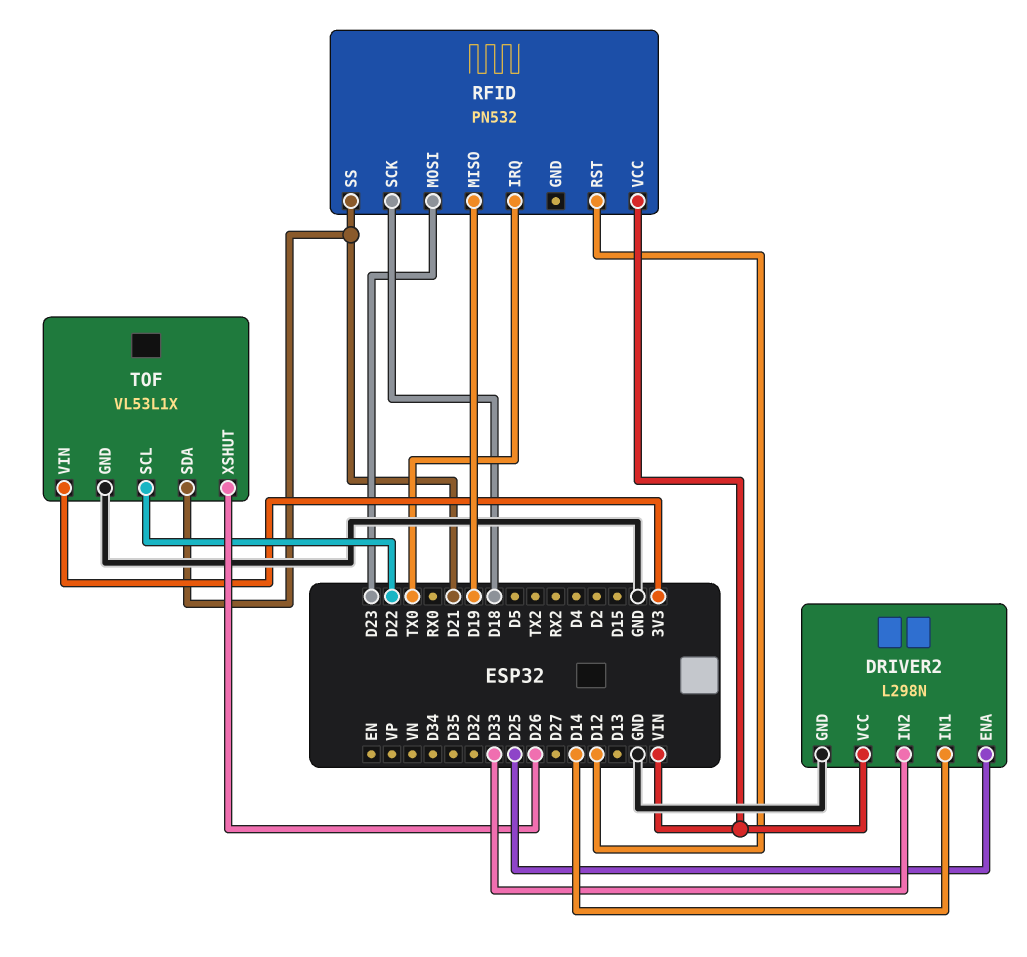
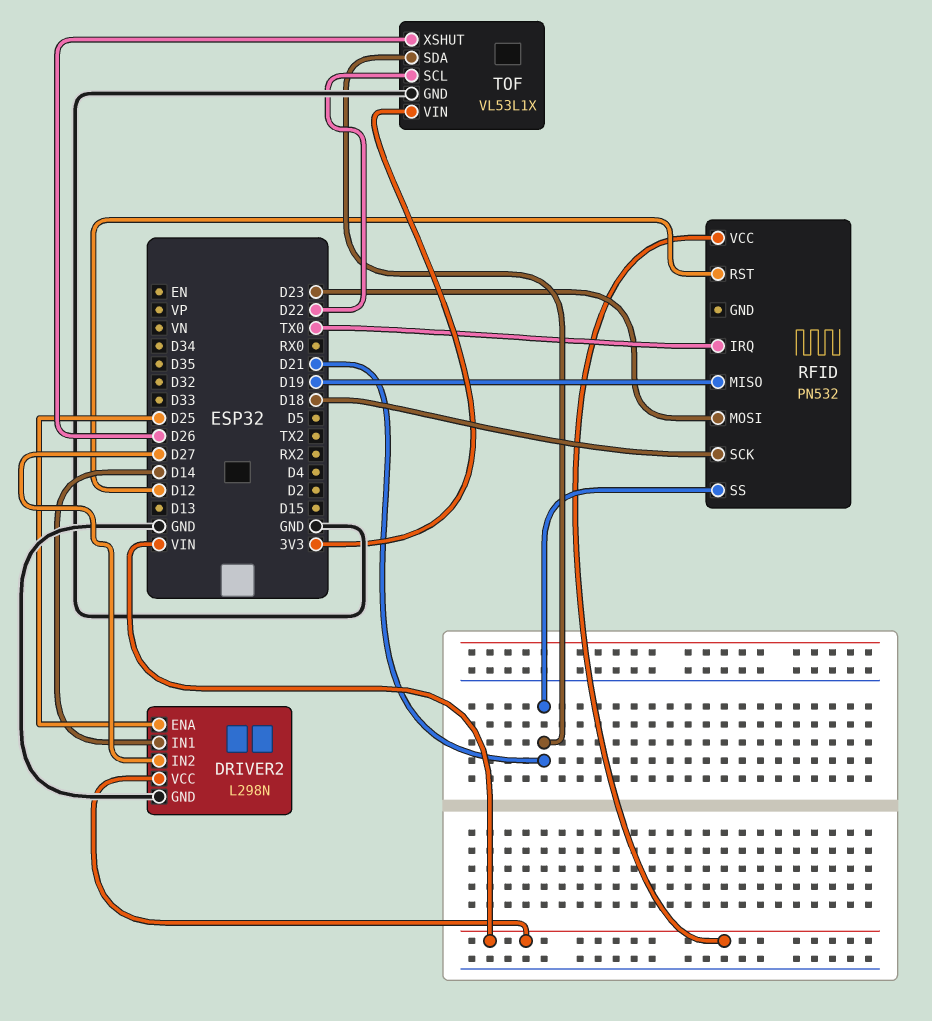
DRIVER2 pin IN2: D33 -> D27

